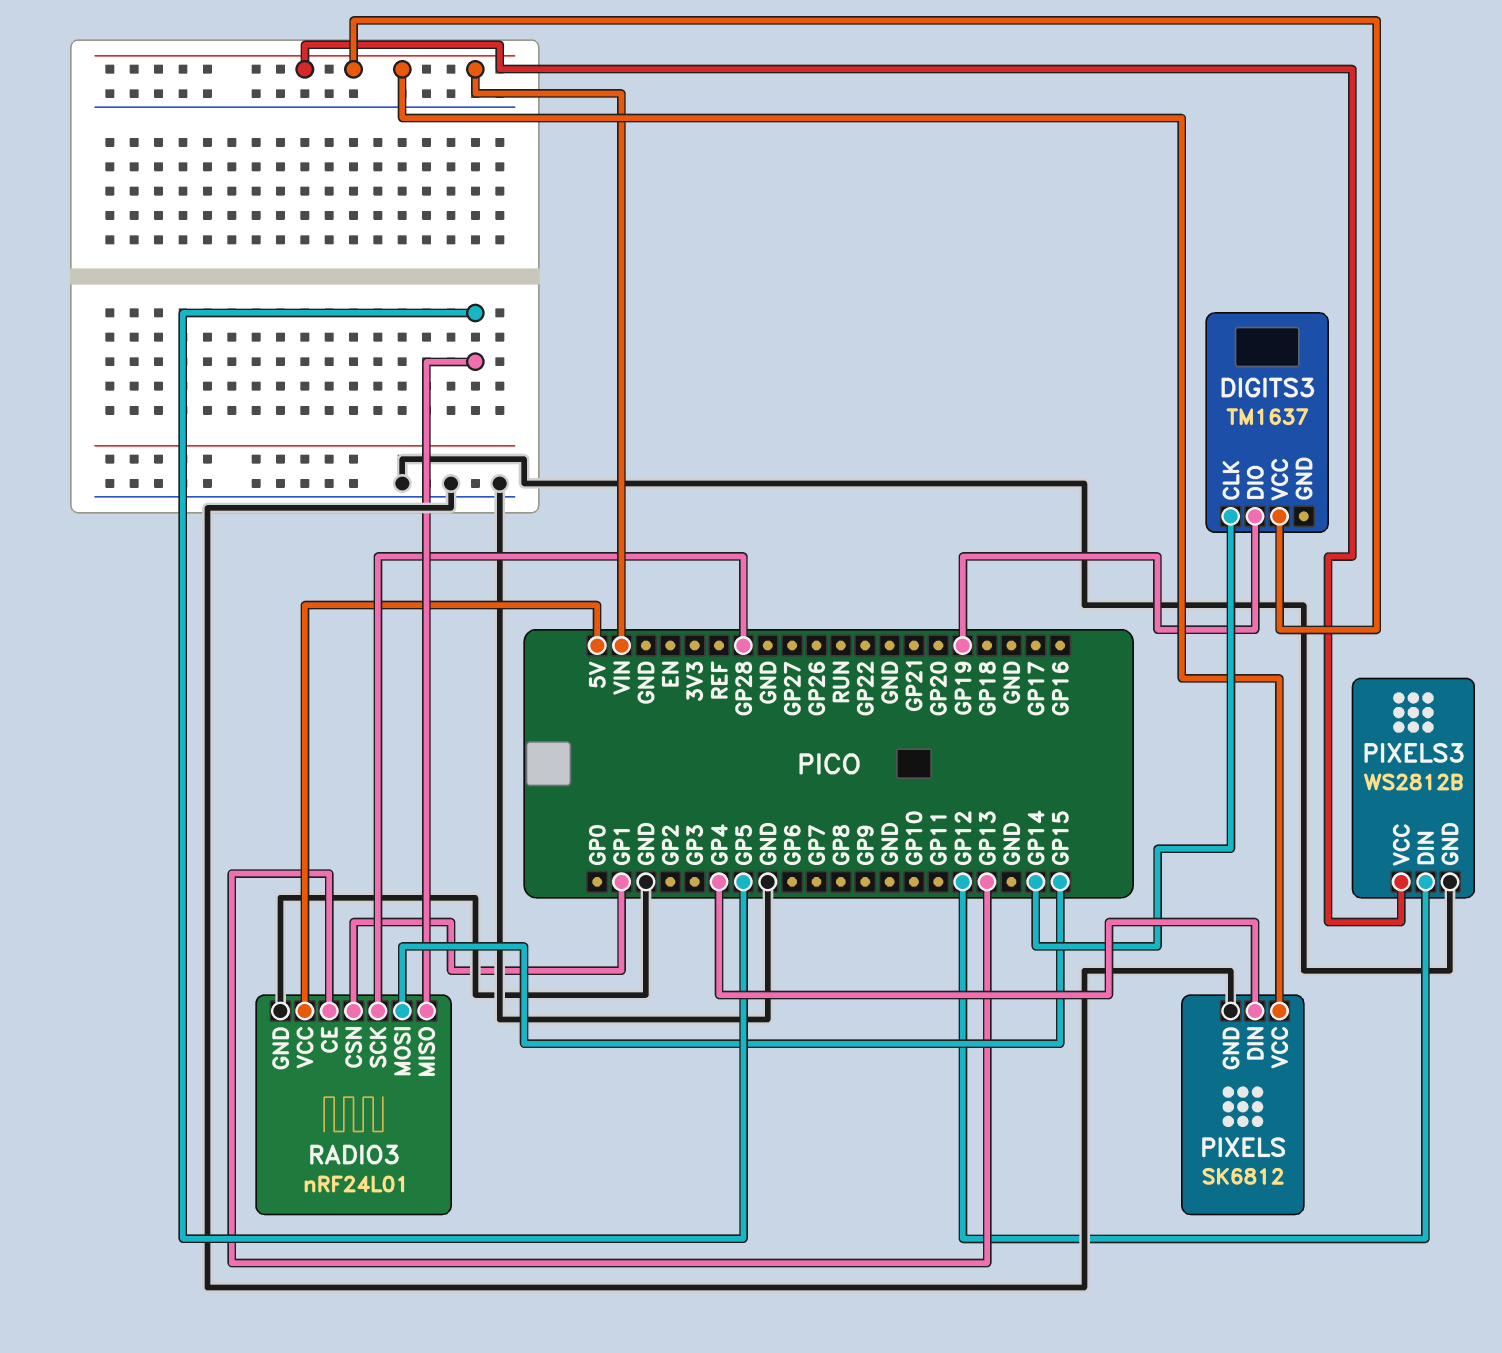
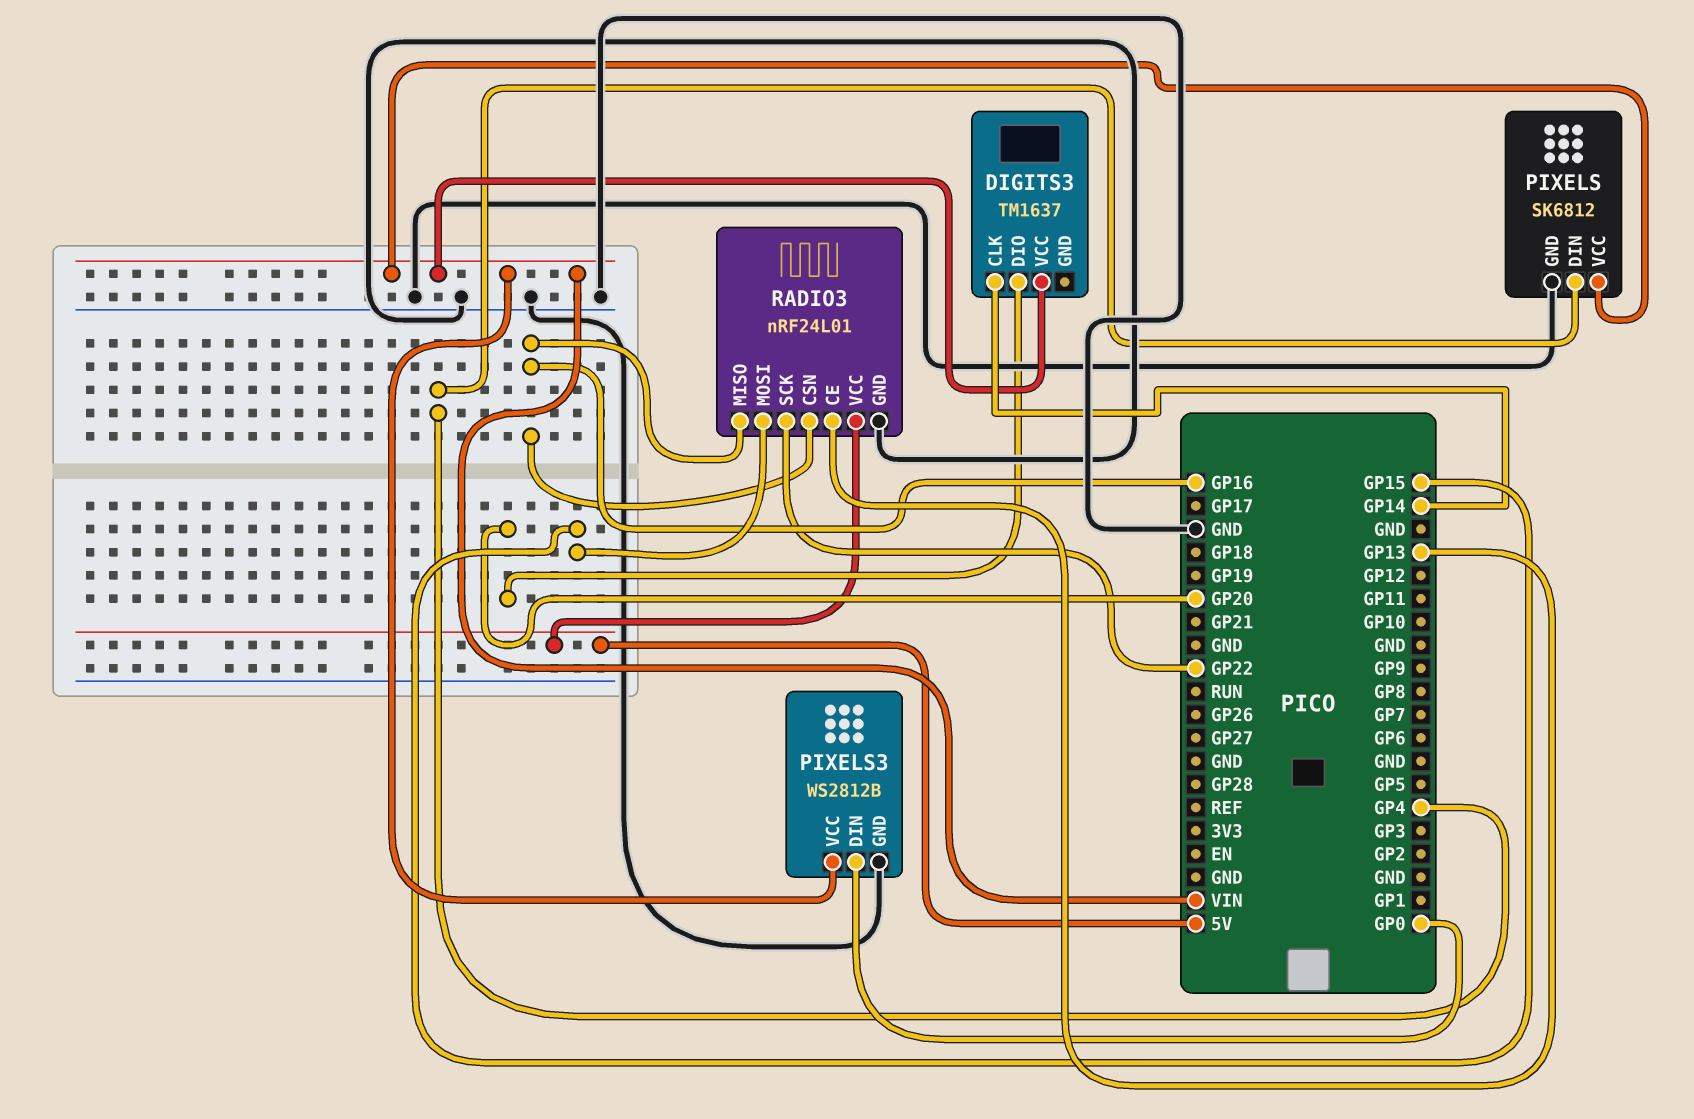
DIGITS3 pin DIO: GP19 -> GP20
PIXELS3 pin DIN: GP12 -> GP0
RADIO3 pin CSN: GP1 -> GP16
RADIO3 pin MISO: GP5 -> GP16
RADIO3 pin SCK: GP28 -> GP22

